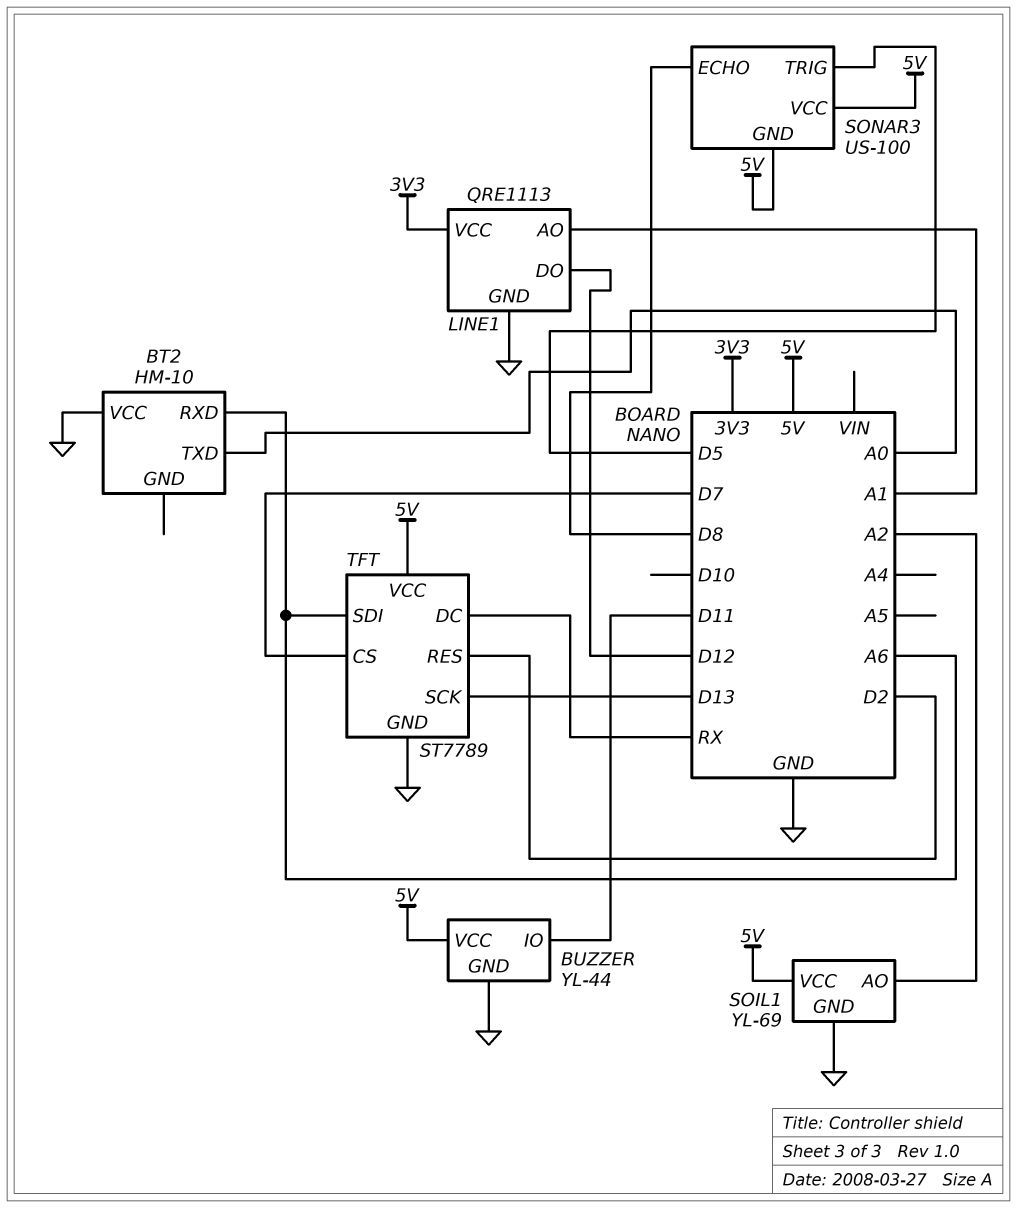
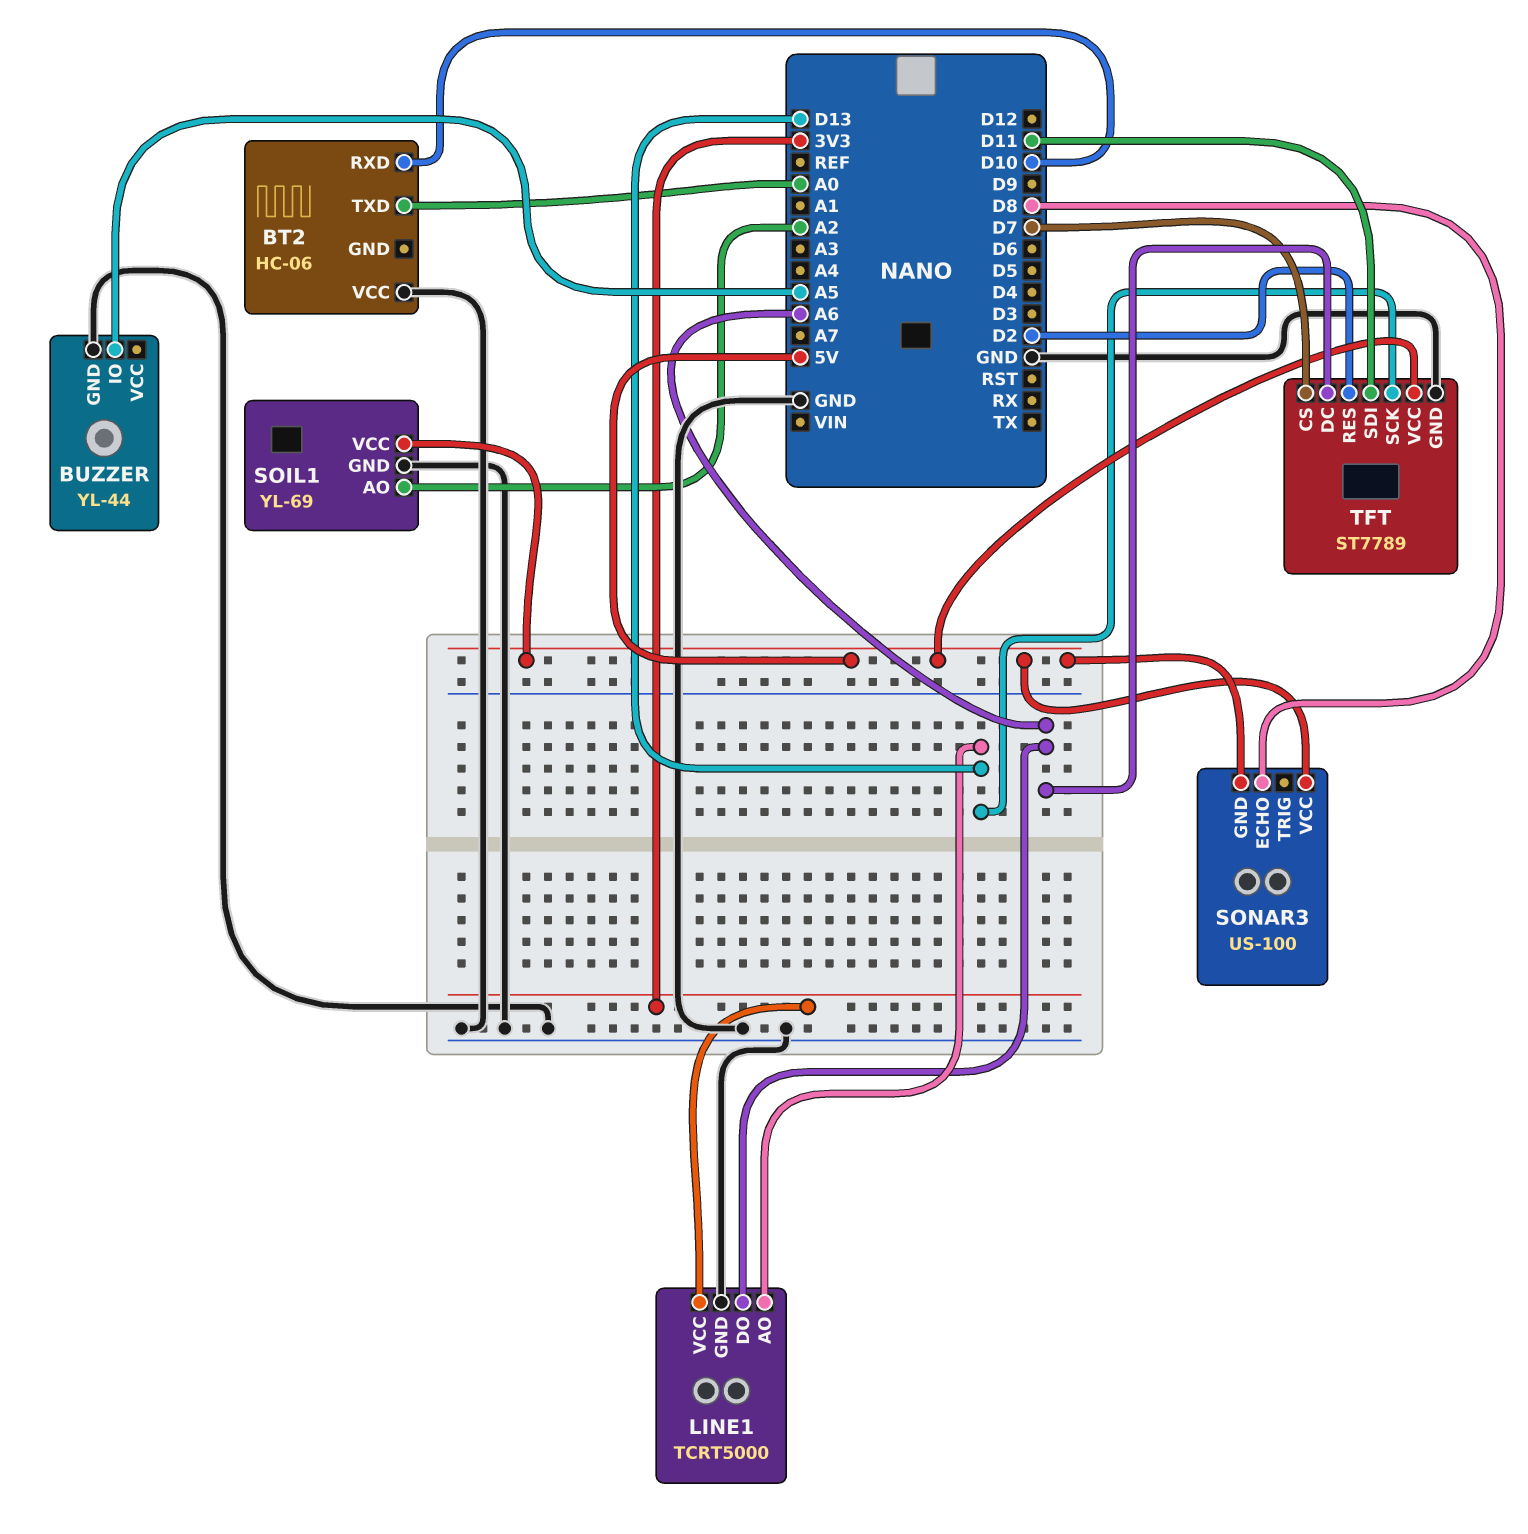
BT2: HM-10 -> HC-06
BT2 pin RXD: A6 -> D10
BUZZER pin IO: D11 -> A5
BUZZER pin VCC: 5V -> none
LINE1: QRE1113 -> TCRT5000
LINE1 pin AO: A1 -> D13
LINE1 pin DO: D12 -> A6
SONAR3 pin TRIG: D5 -> none
TFT pin DC: RX -> A6
TFT pin SDI: A6 -> D11

